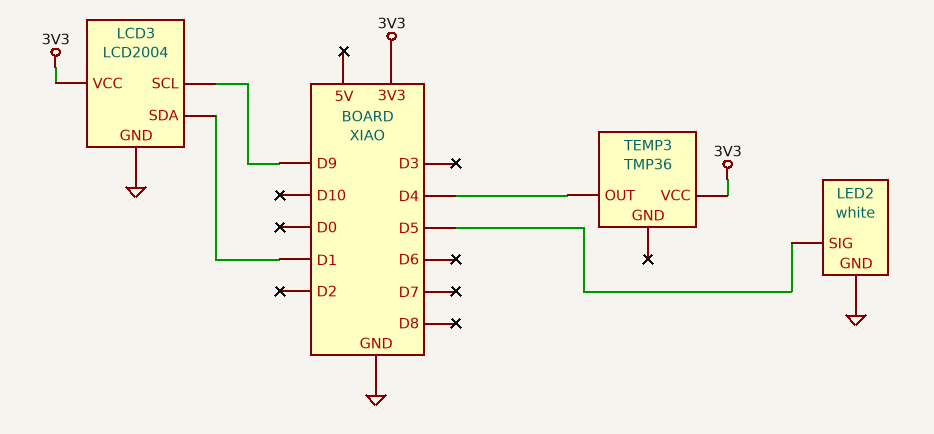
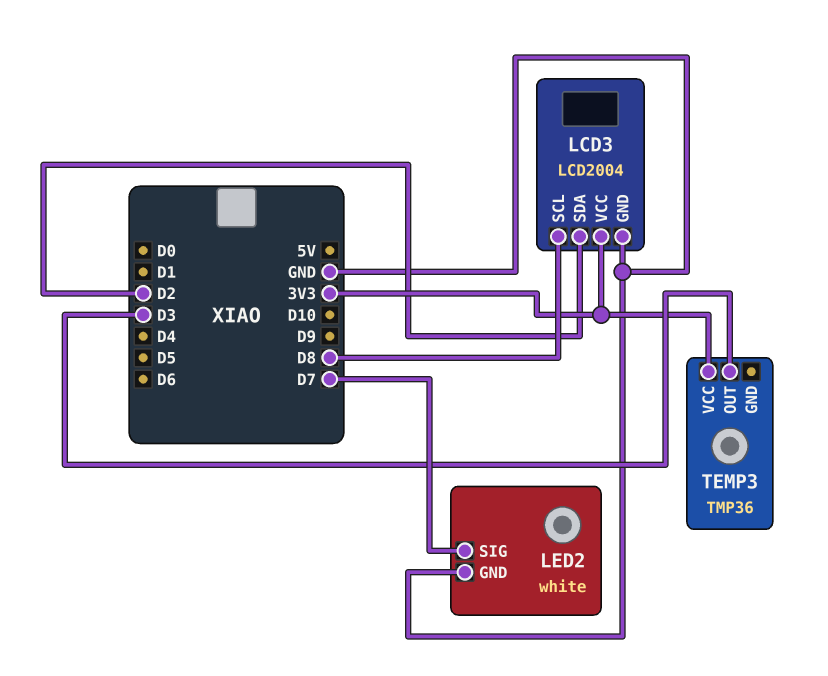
LCD3 pin SCL: D9 -> D8
LCD3 pin SDA: D1 -> D2
LED2 pin SIG: D5 -> D7
TEMP3 pin OUT: D4 -> D3

